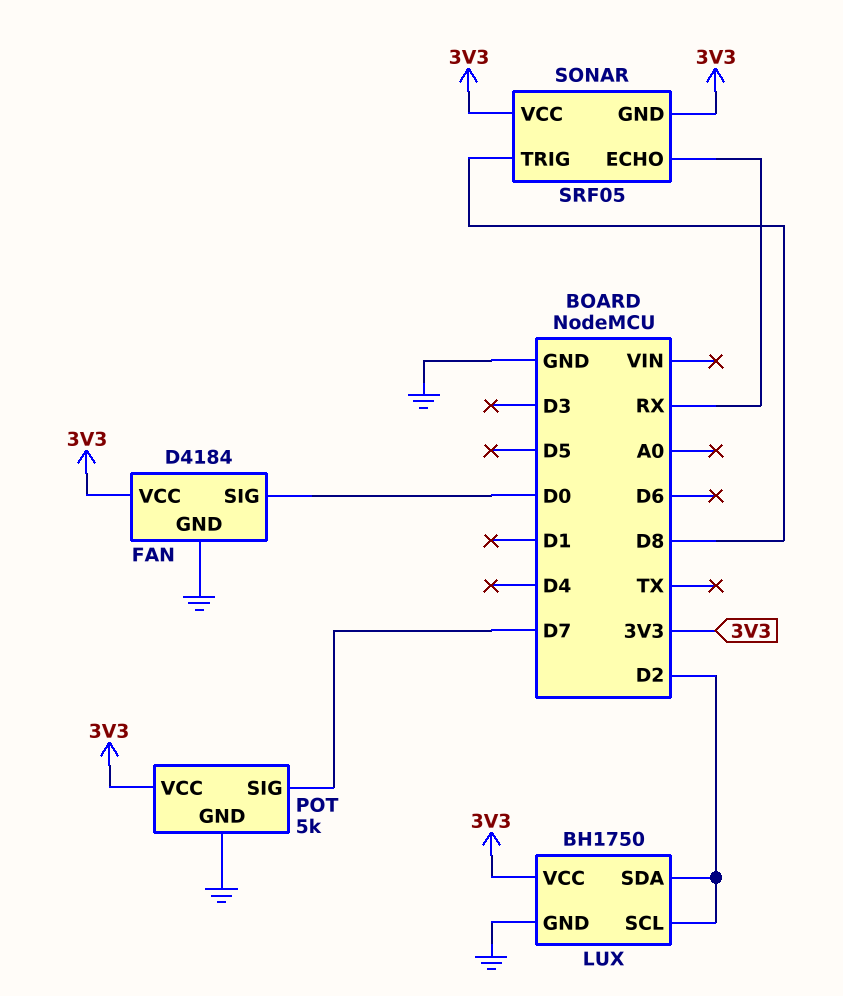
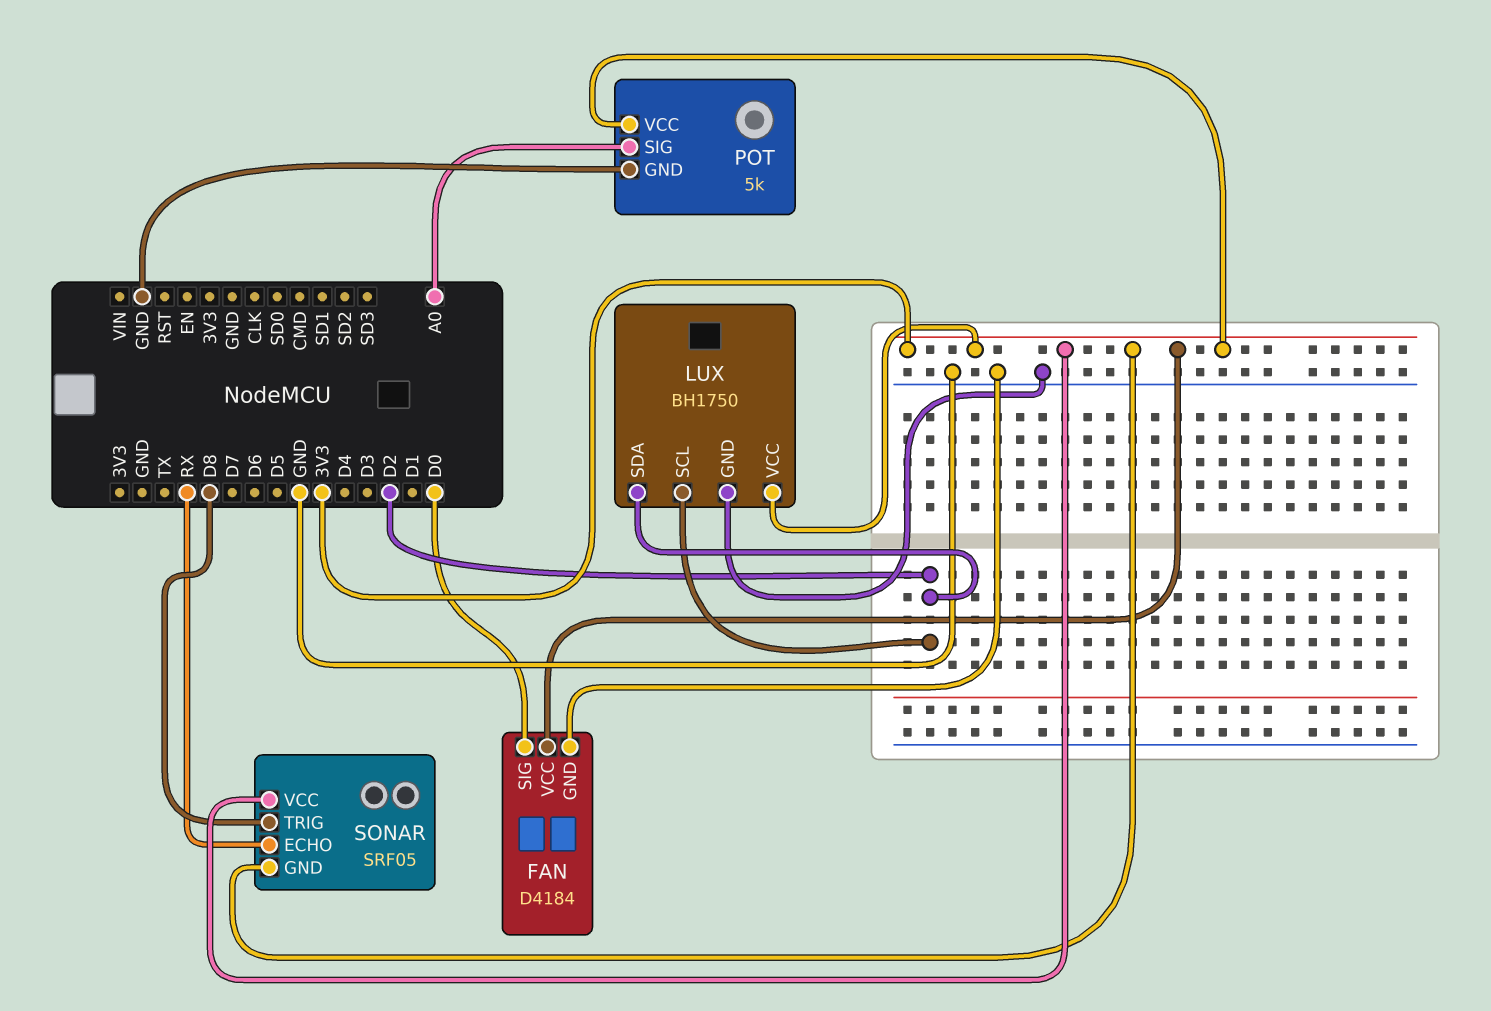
POT pin SIG: D7 -> A0

